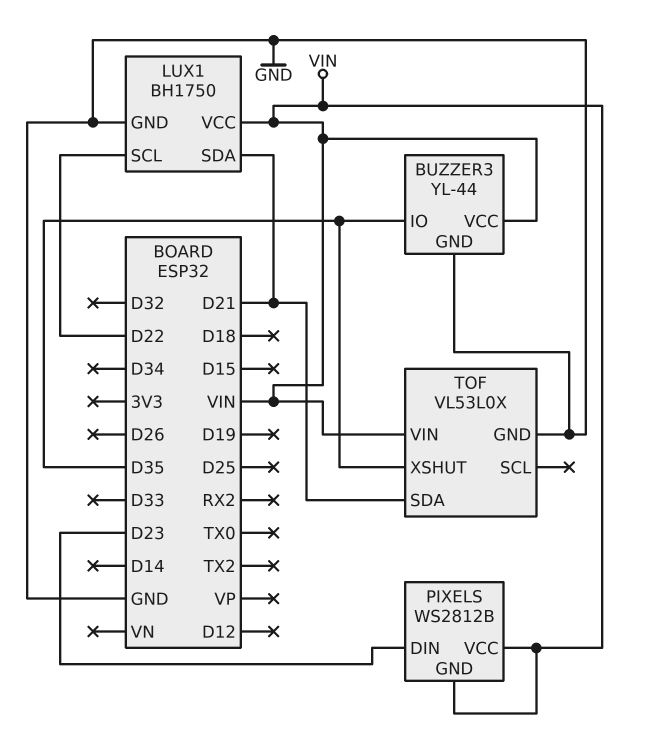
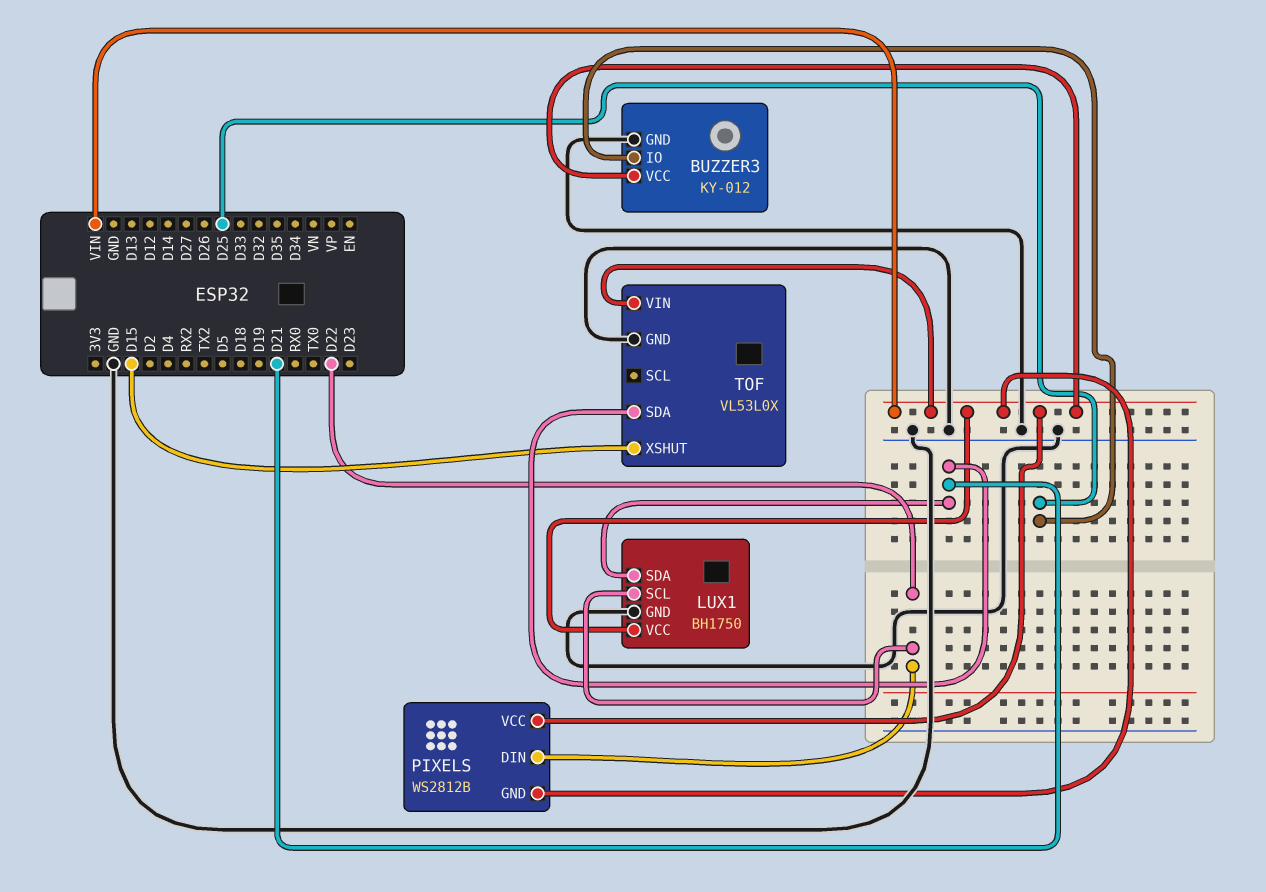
BUZZER3: YL-44 -> KY-012
BUZZER3 pin IO: D35 -> D25
PIXELS pin DIN: D23 -> D22
TOF pin XSHUT: D35 -> D15

